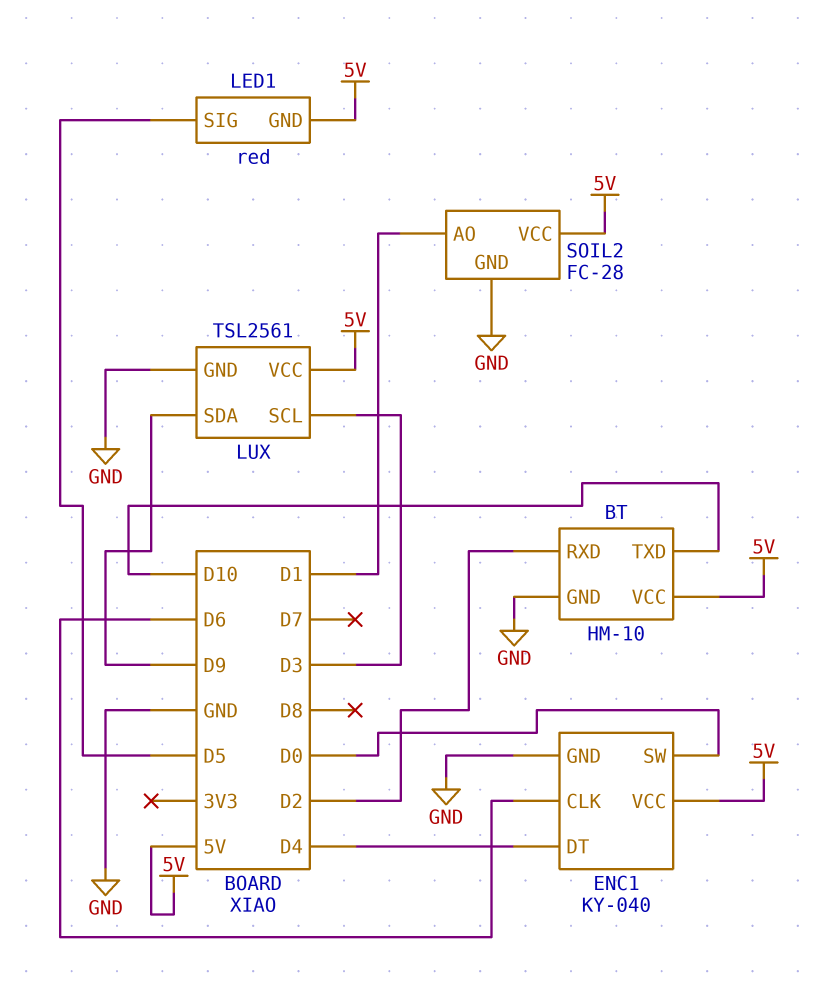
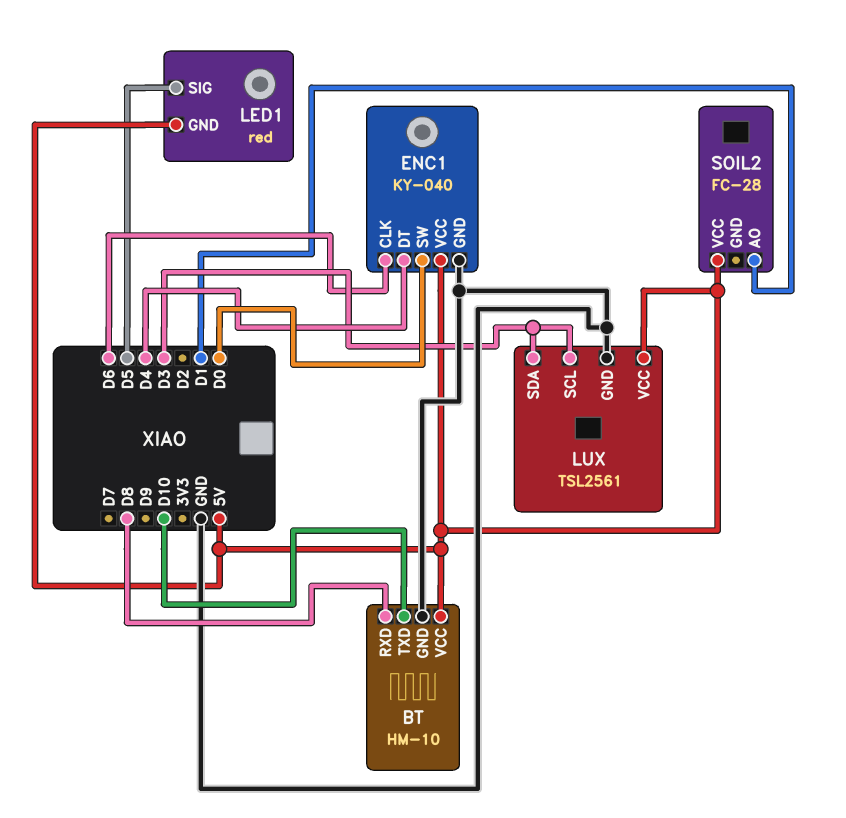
BT pin RXD: D2 -> D8
LUX pin SDA: D9 -> D3
SOIL2 pin GND: GND -> none

